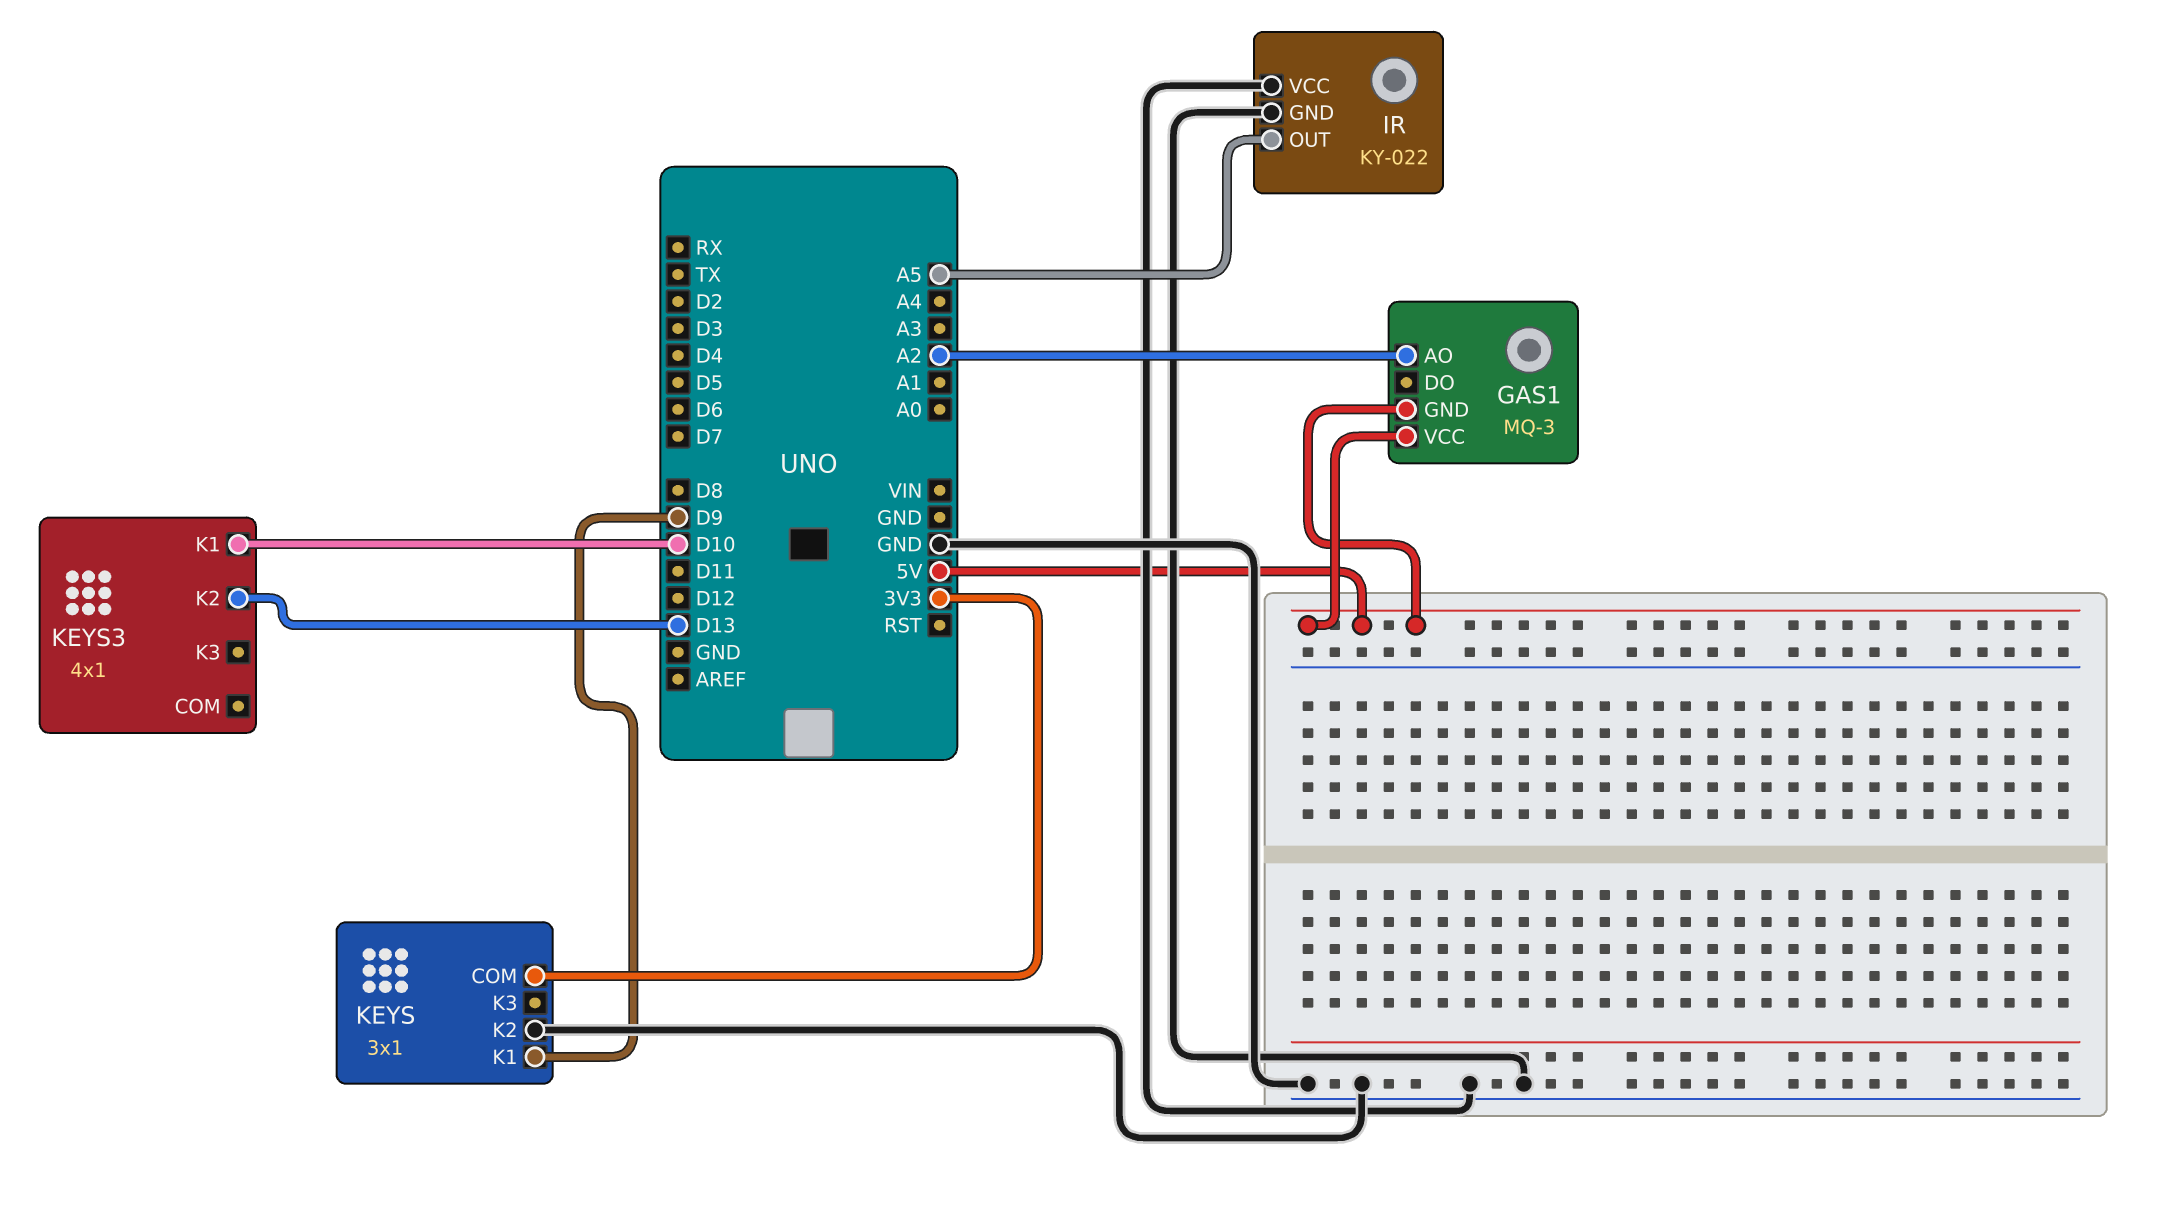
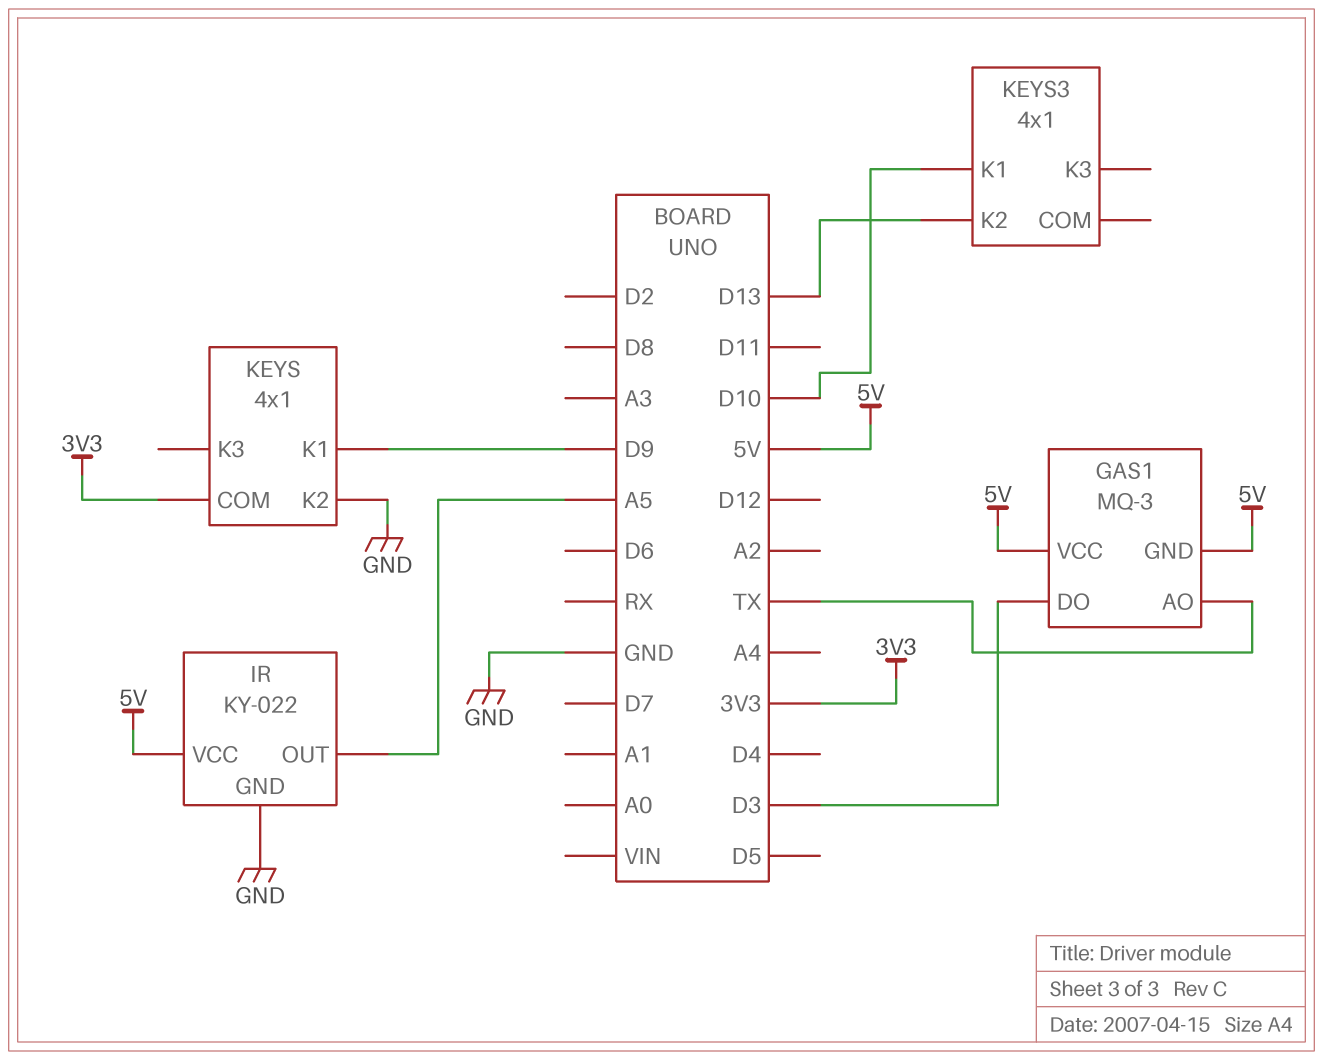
GAS1 pin AO: A2 -> TX
GAS1 pin DO: none -> D3
IR pin VCC: GND -> 5V
KEYS: 3x1 -> 4x1

